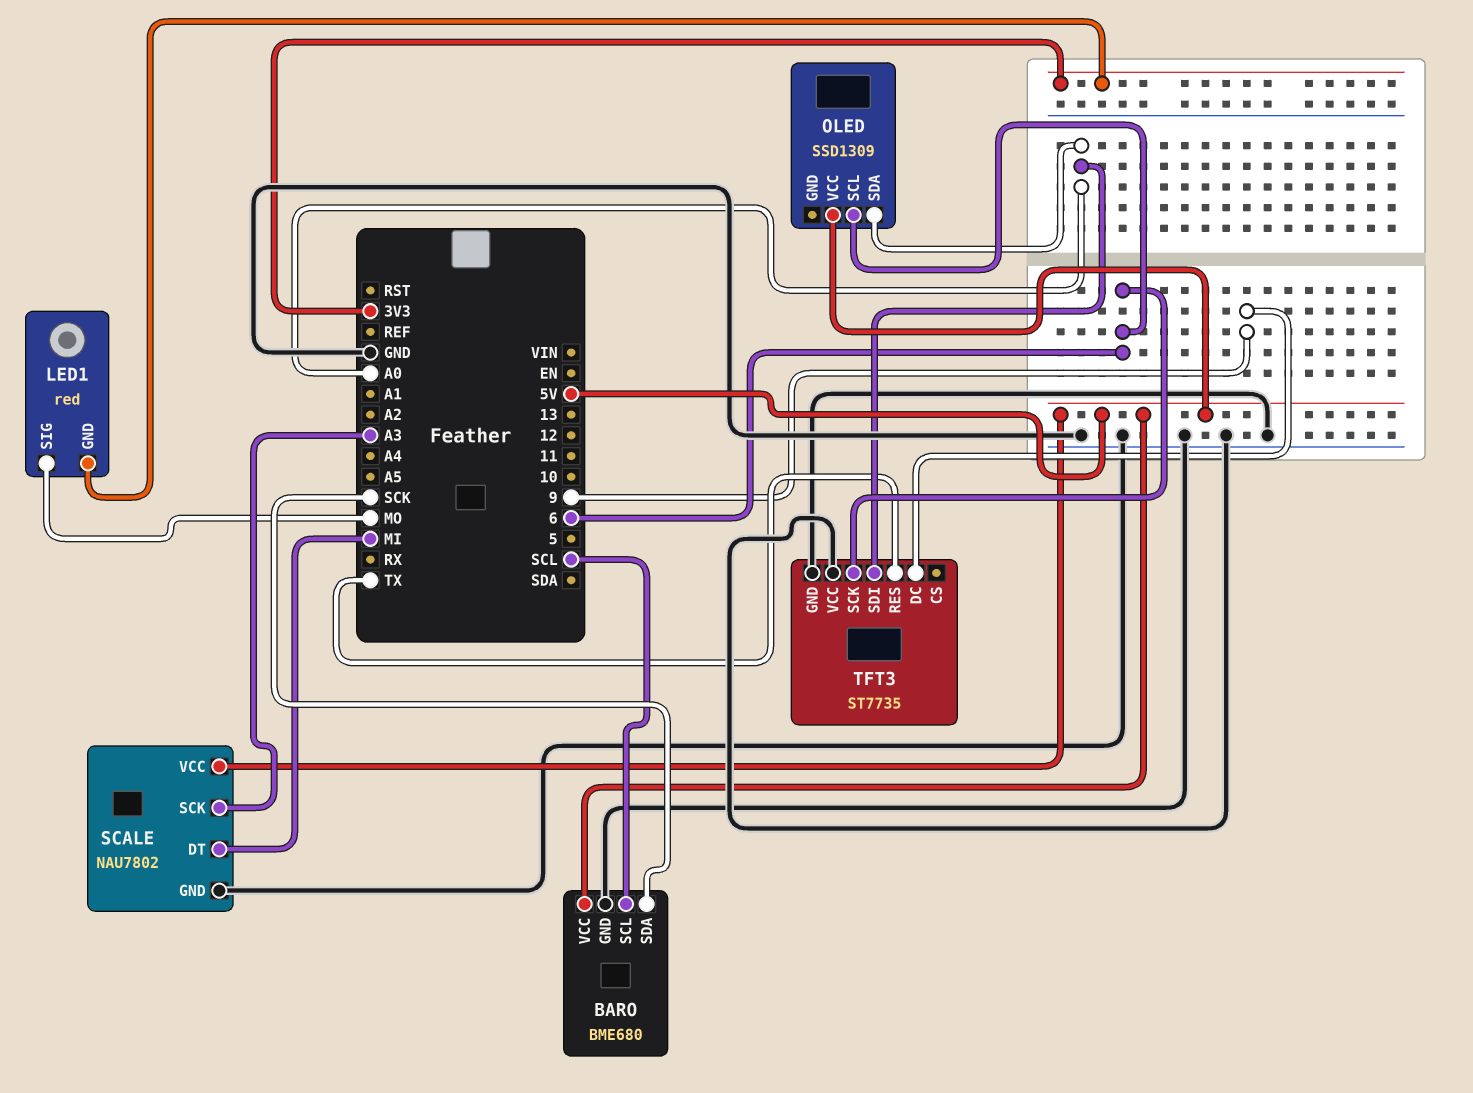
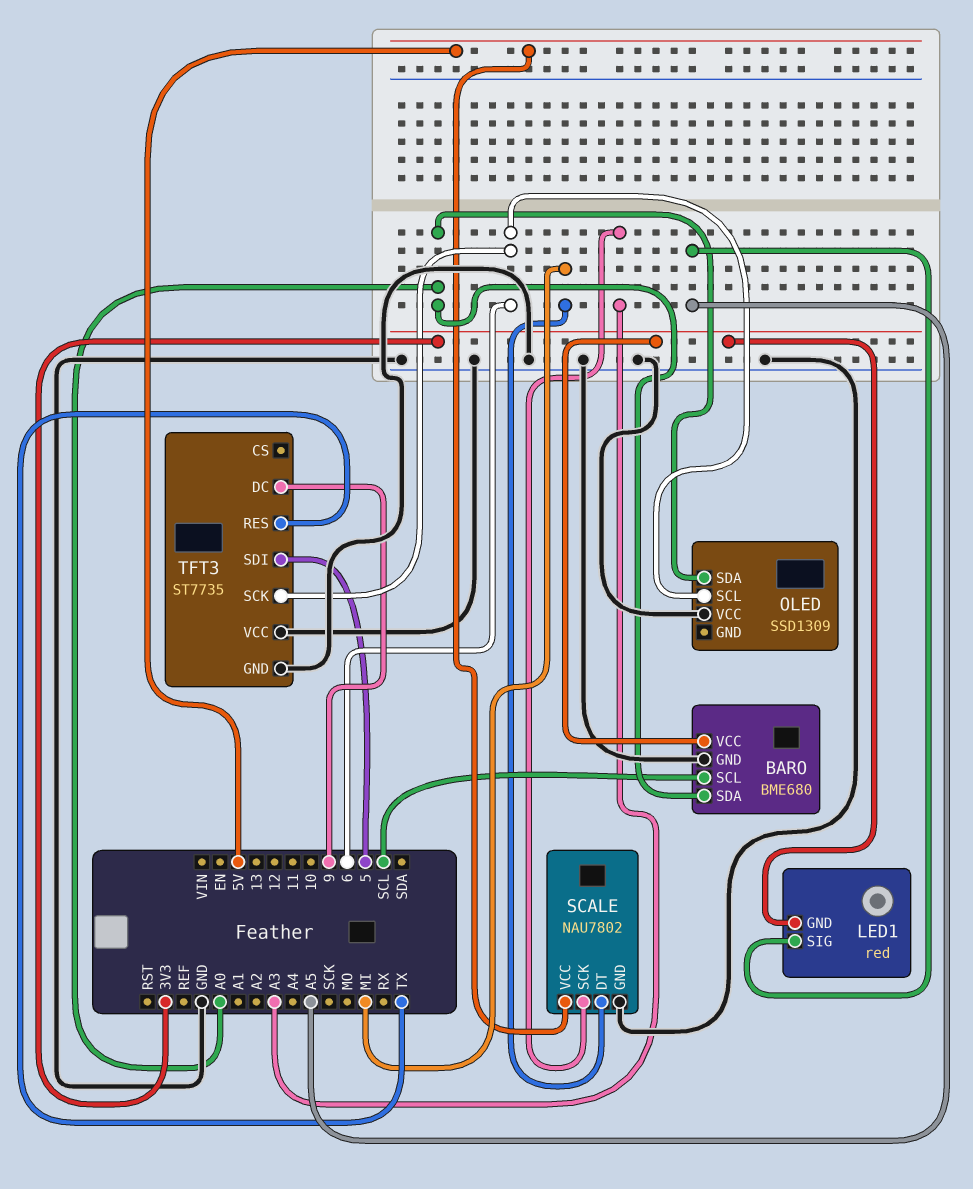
BARO pin SDA: SCK -> A0
BARO pin VCC: 5V -> 3V3
LED1 pin SIG: MO -> A5
OLED pin VCC: 5V -> GND
TFT3 pin SDI: A0 -> 5

